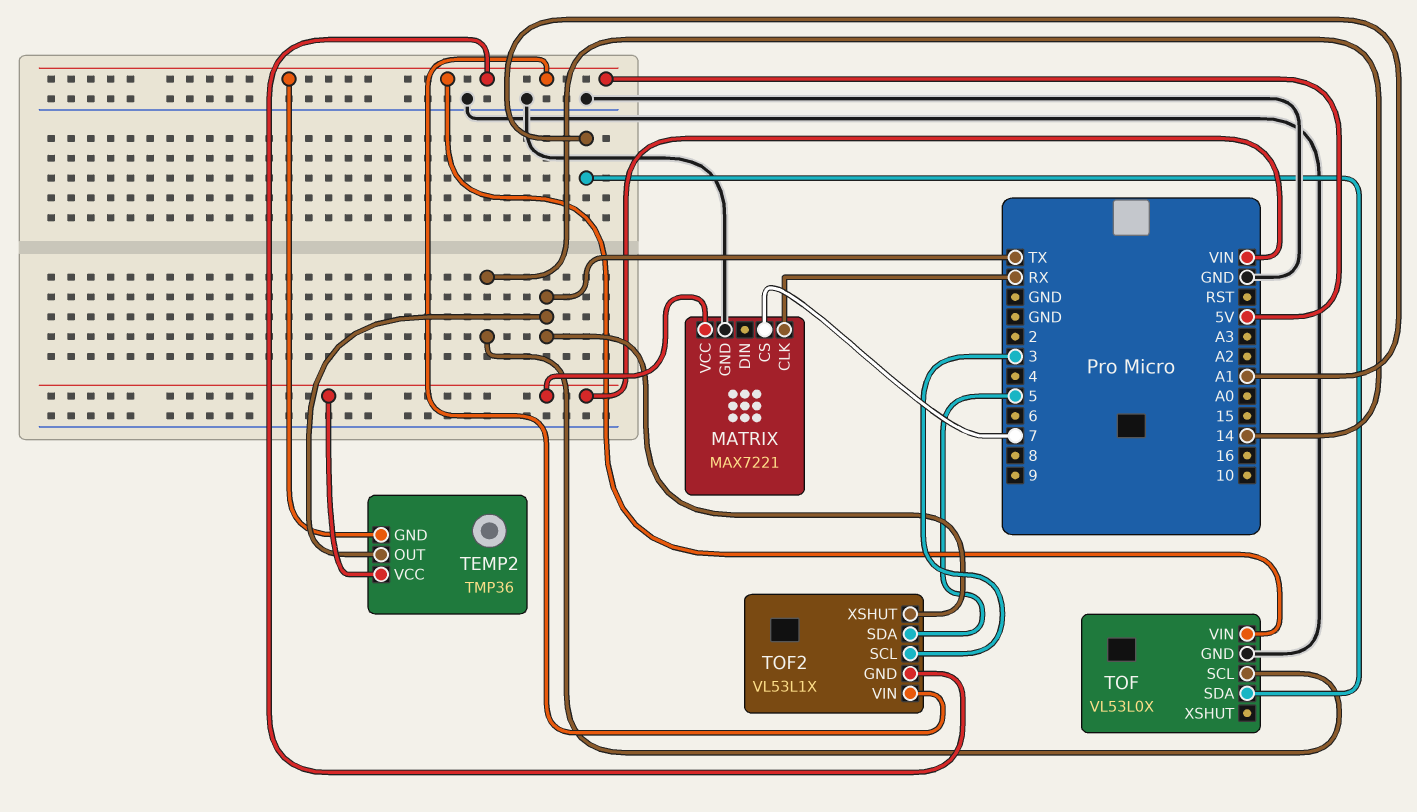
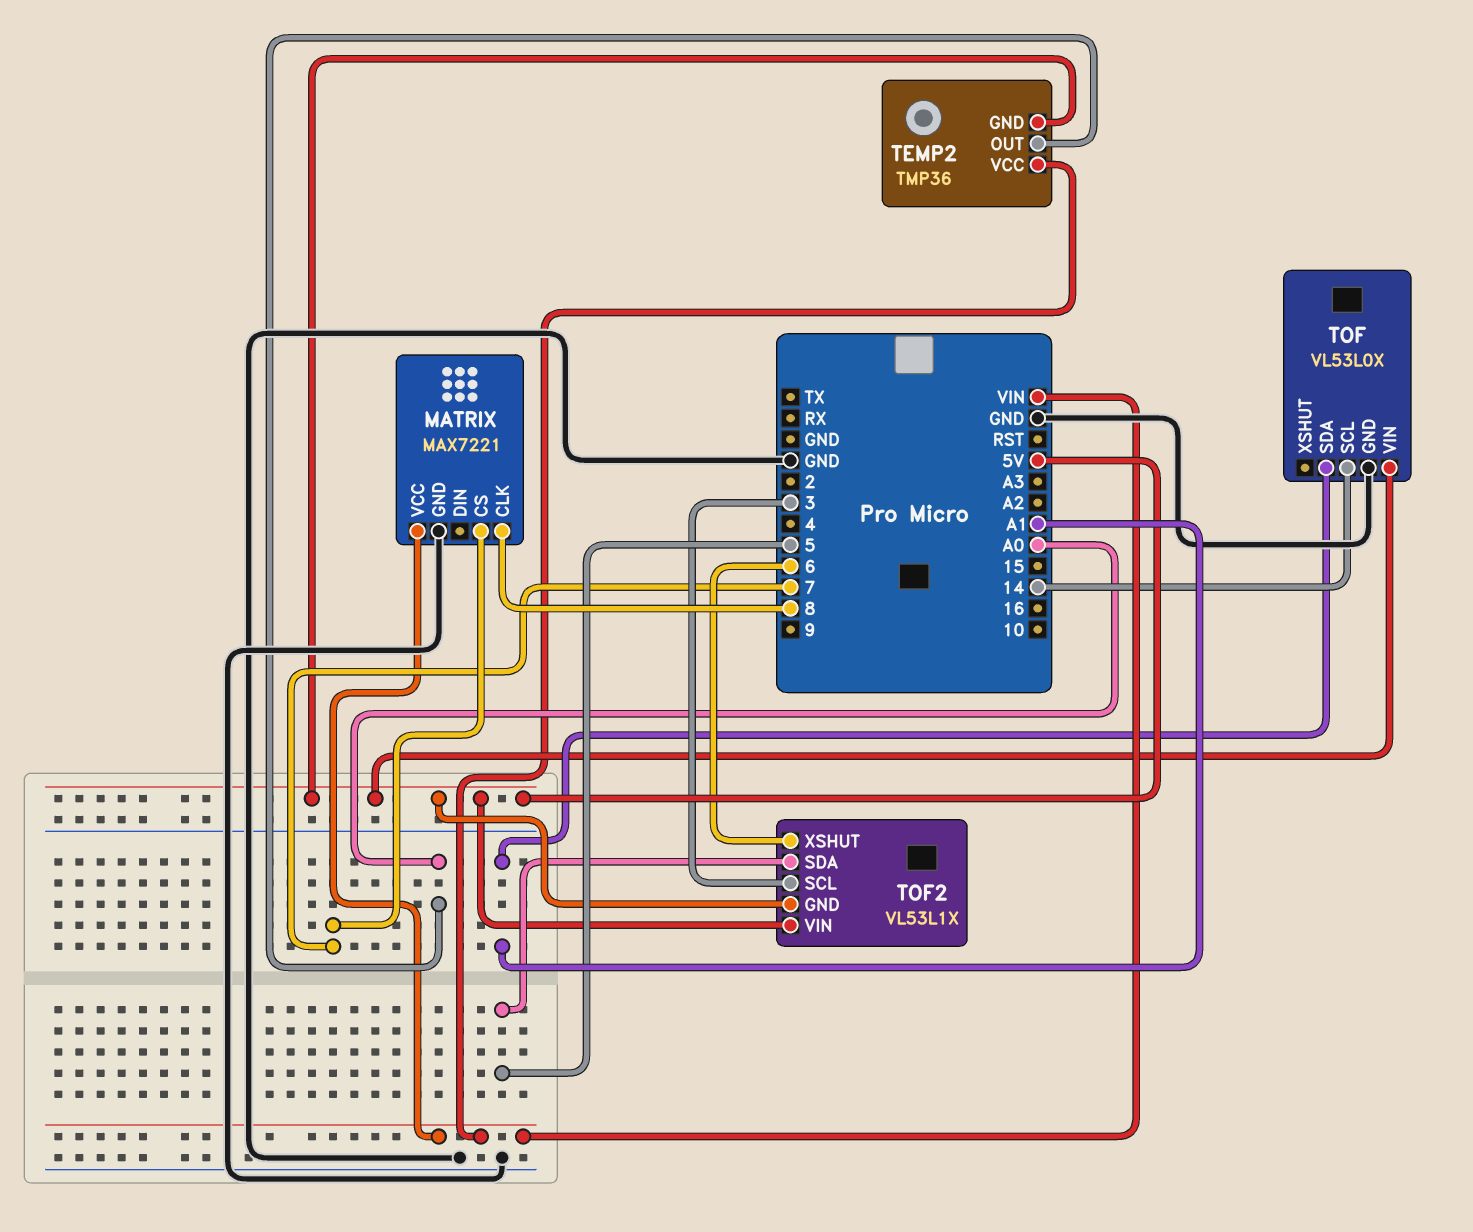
MATRIX pin CLK: RX -> 8
TEMP2 pin OUT: TX -> A0
TOF2 pin XSHUT: TX -> 6

